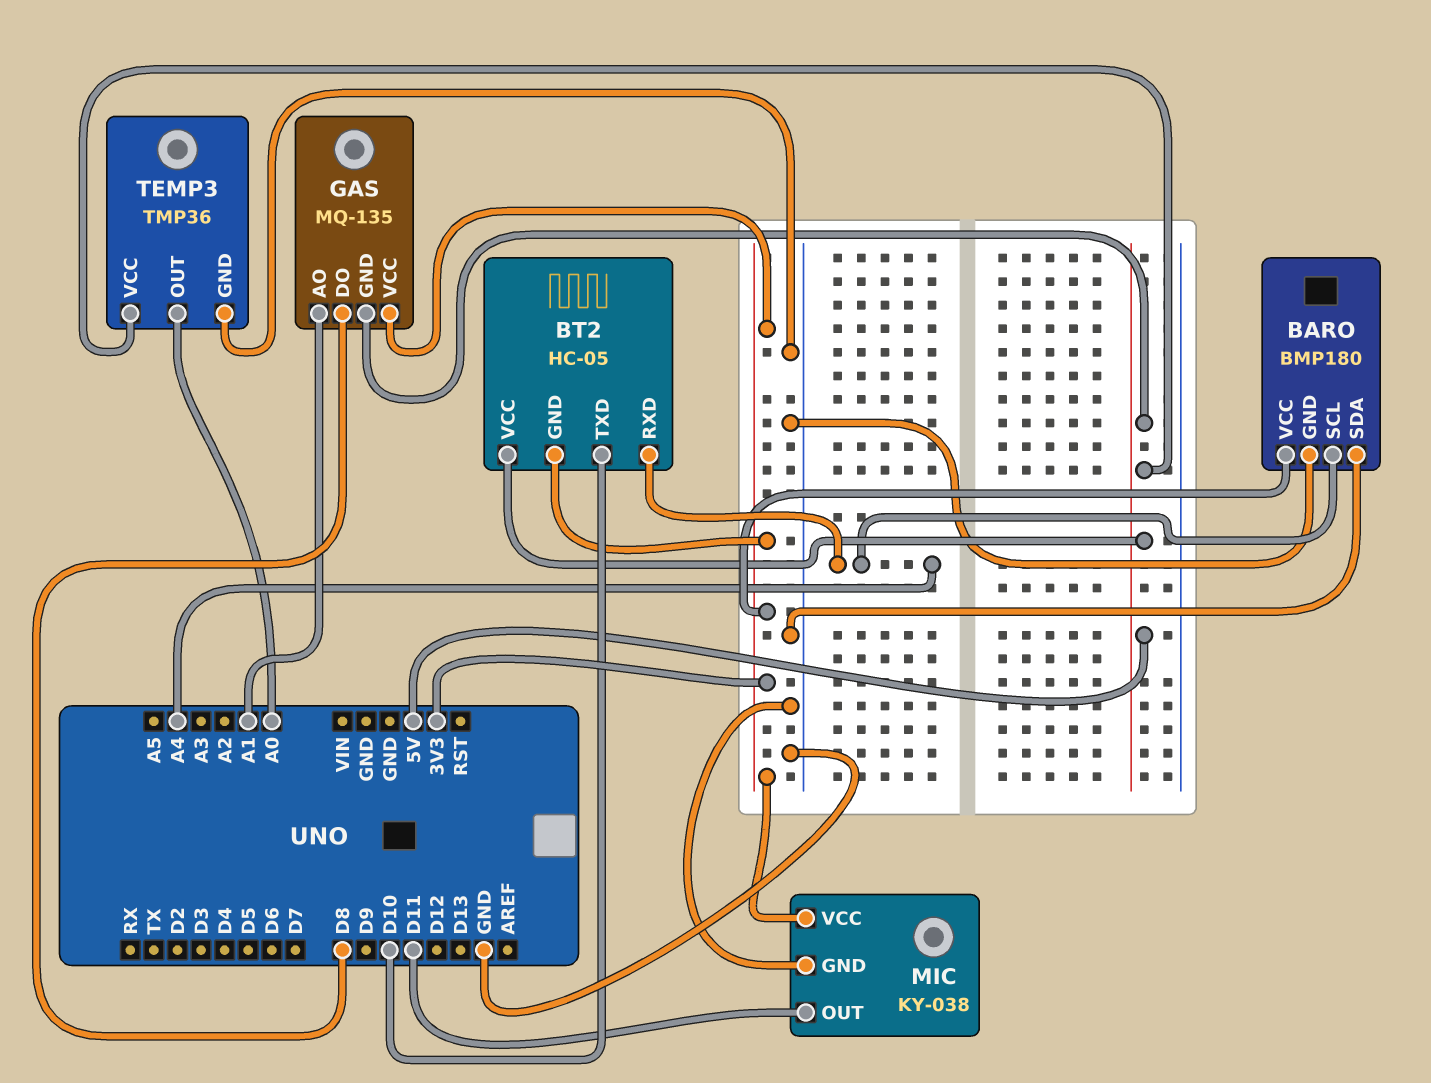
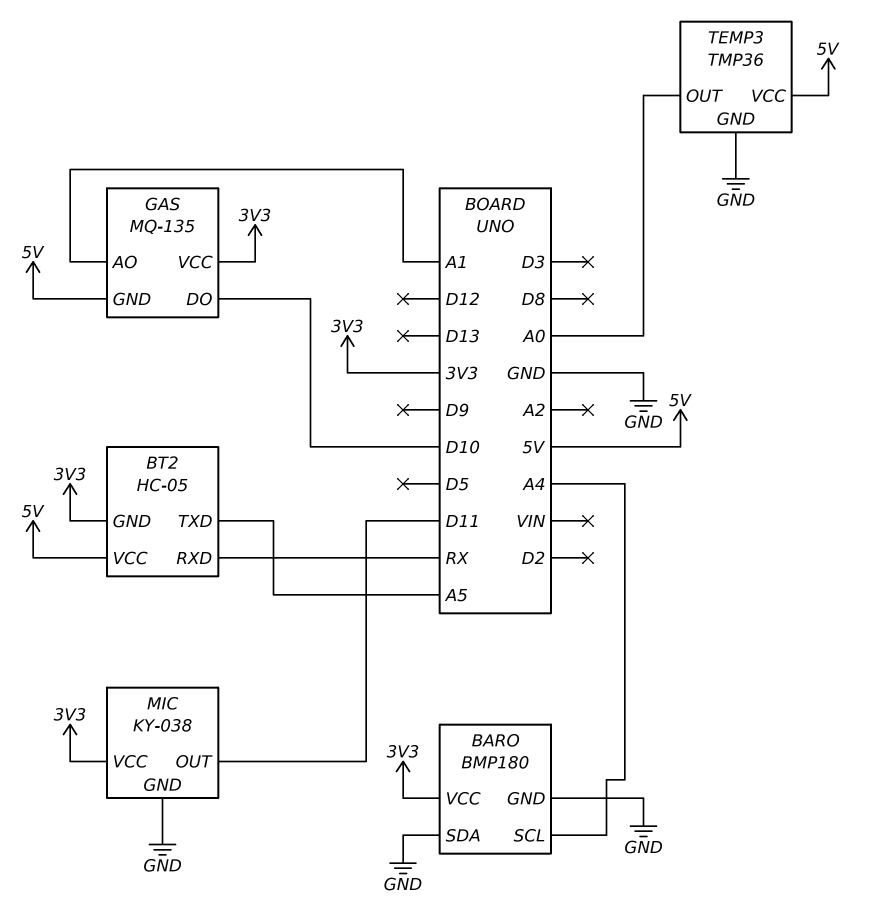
BT2 pin RXD: A4 -> RX
BT2 pin TXD: D10 -> A5
GAS pin DO: D8 -> D10

